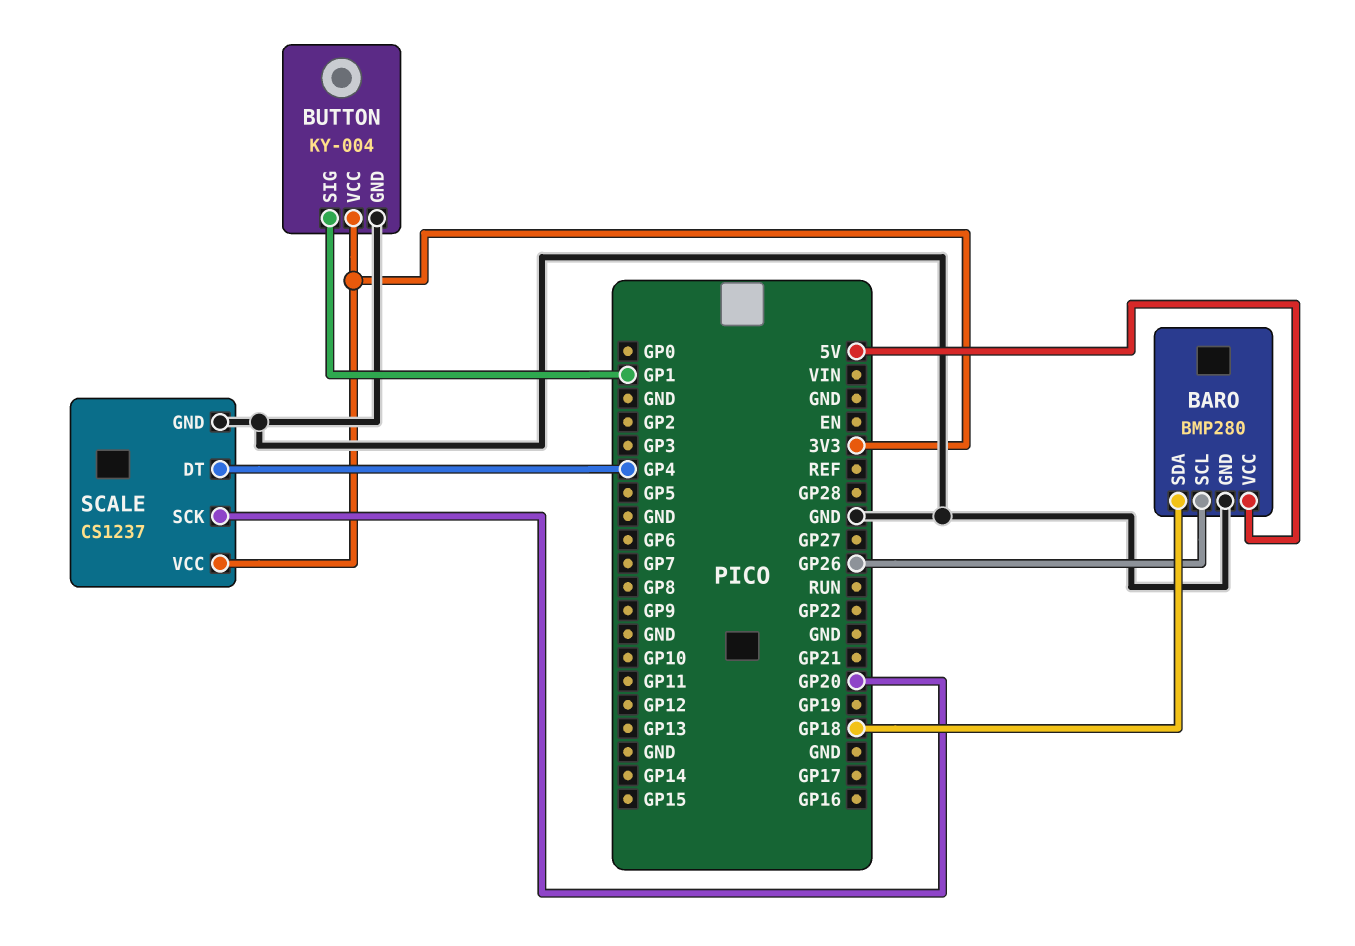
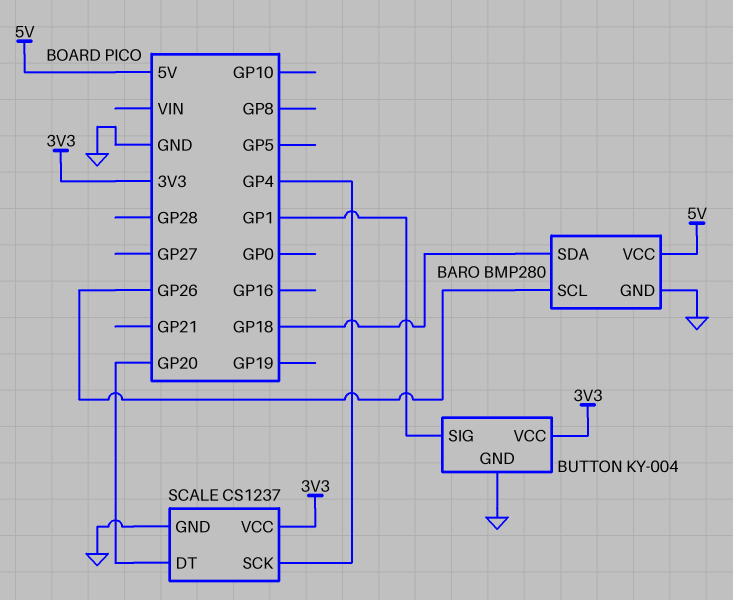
SCALE pin DT: GP4 -> GP20
SCALE pin SCK: GP20 -> GP4

